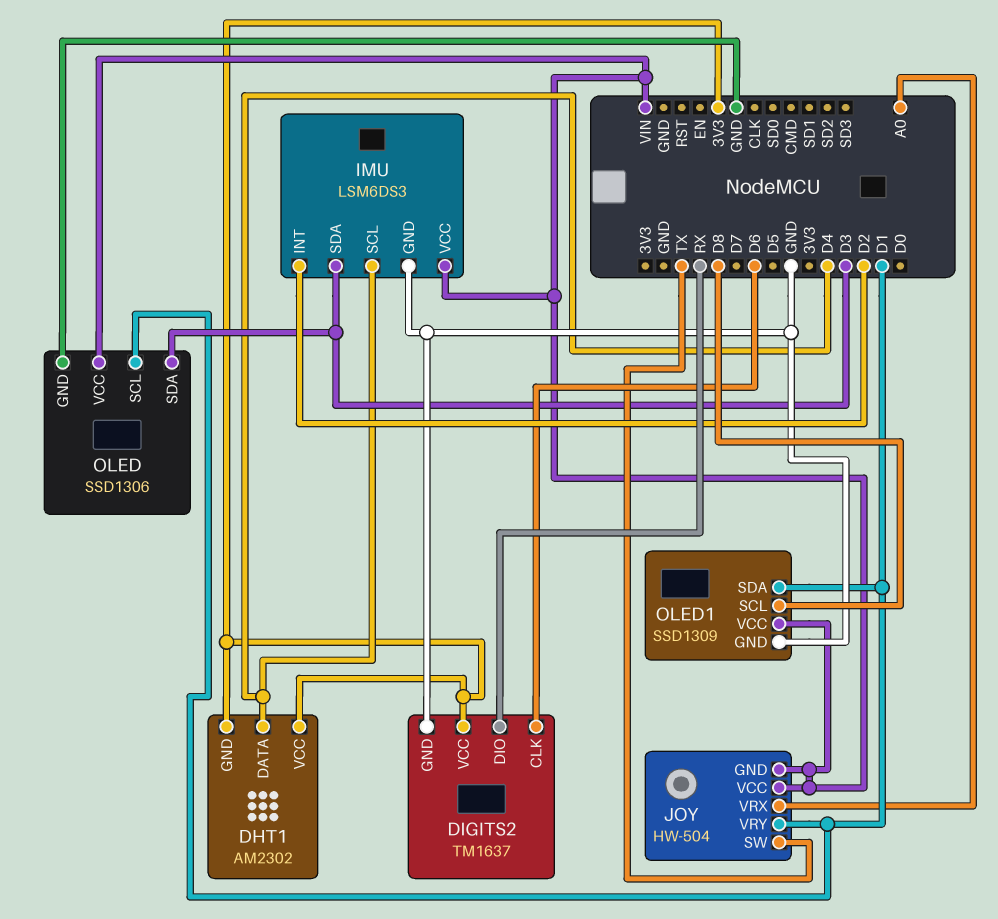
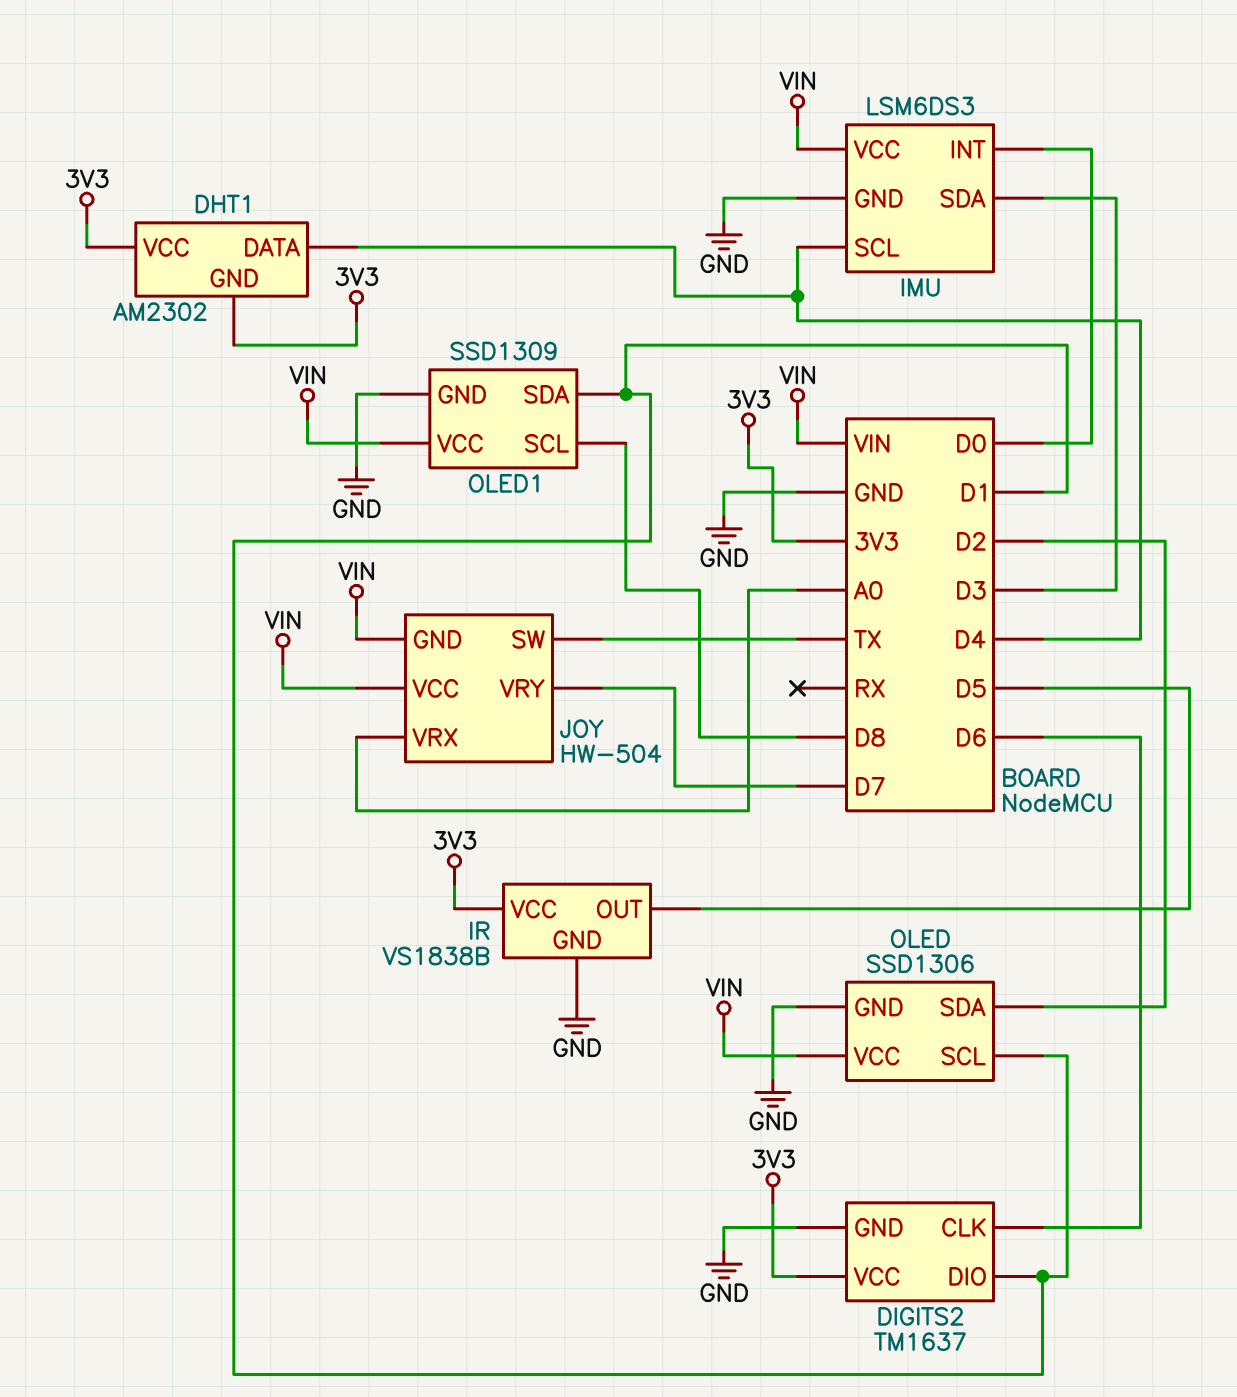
DIGITS2 pin DIO: RX -> D1
IMU pin INT: D2 -> D0
IR: none -> VS1838B
IR pin GND: none -> GND
IR pin OUT: none -> D5
IR pin VCC: none -> 3V3
JOY pin VRY: D1 -> D7
OLED pin SDA: D3 -> D2

